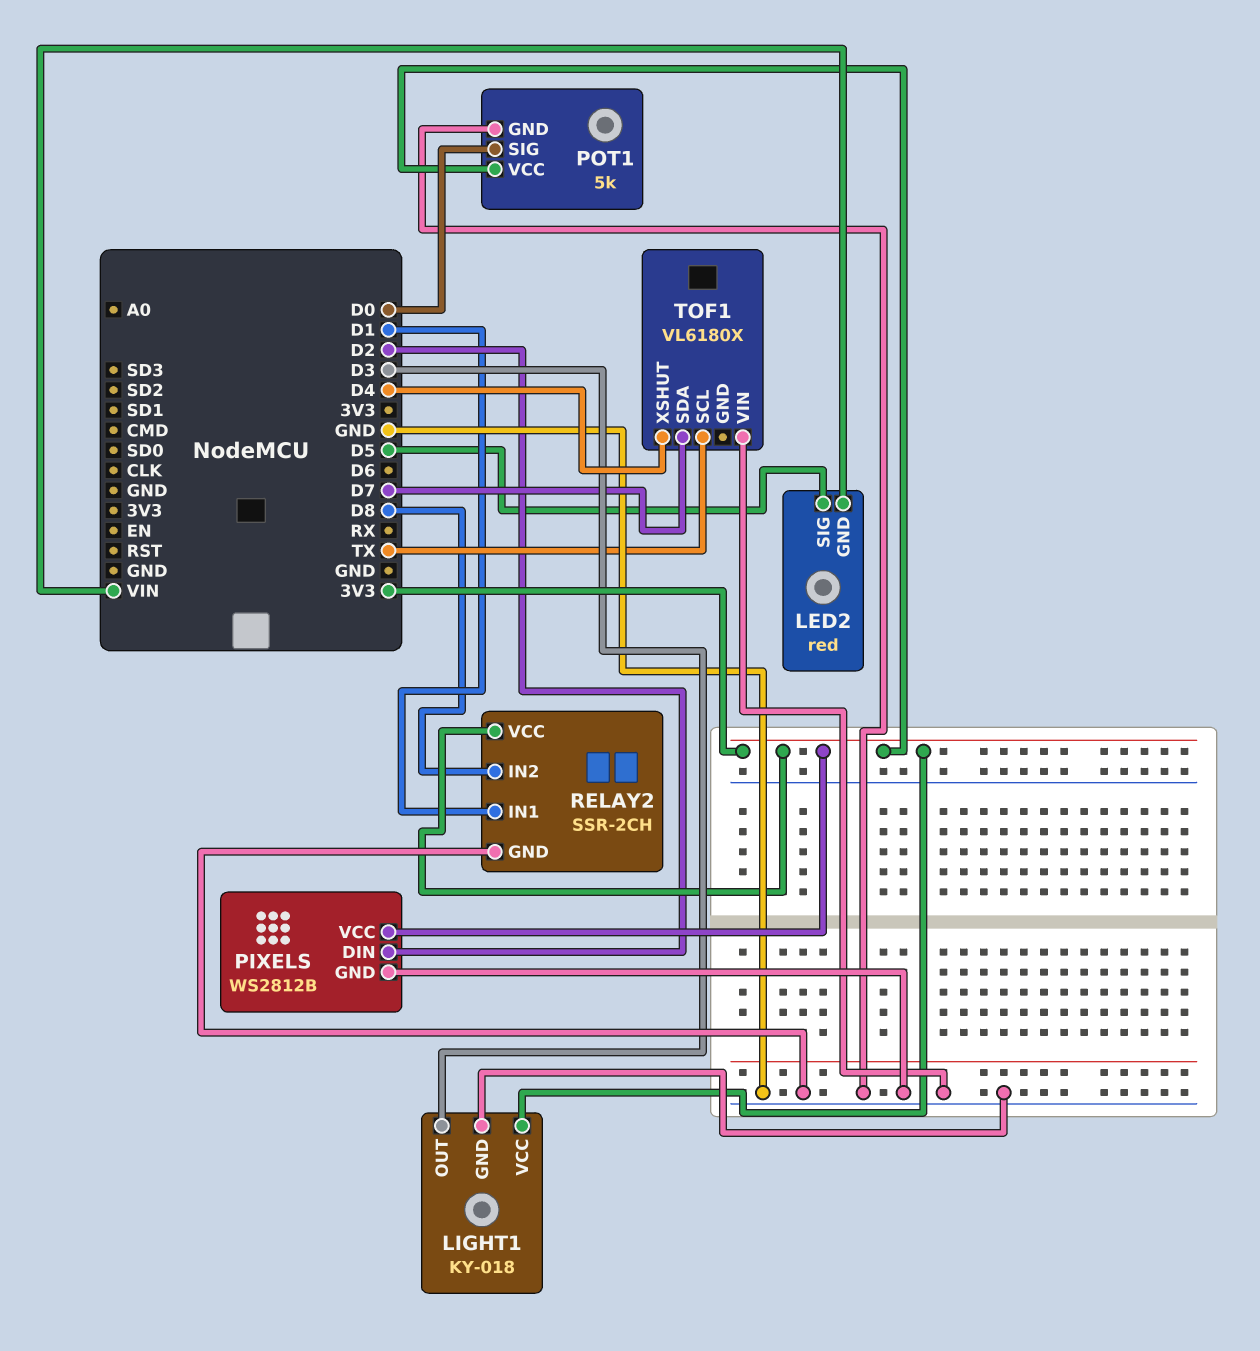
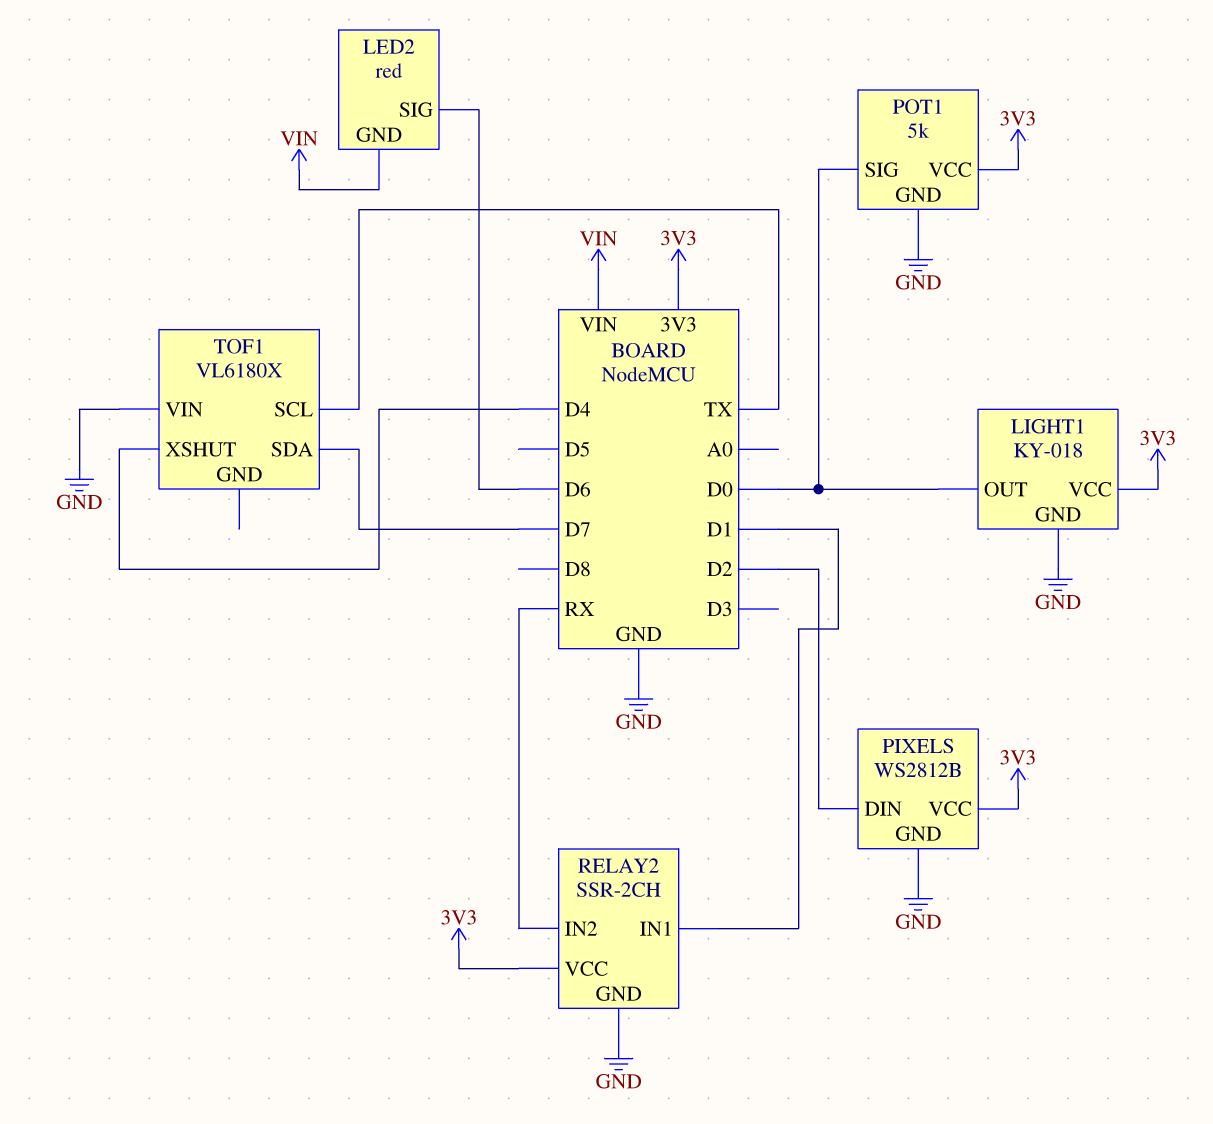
LED2 pin SIG: D5 -> D6
LIGHT1 pin OUT: D3 -> D0
RELAY2 pin IN2: D8 -> RX

